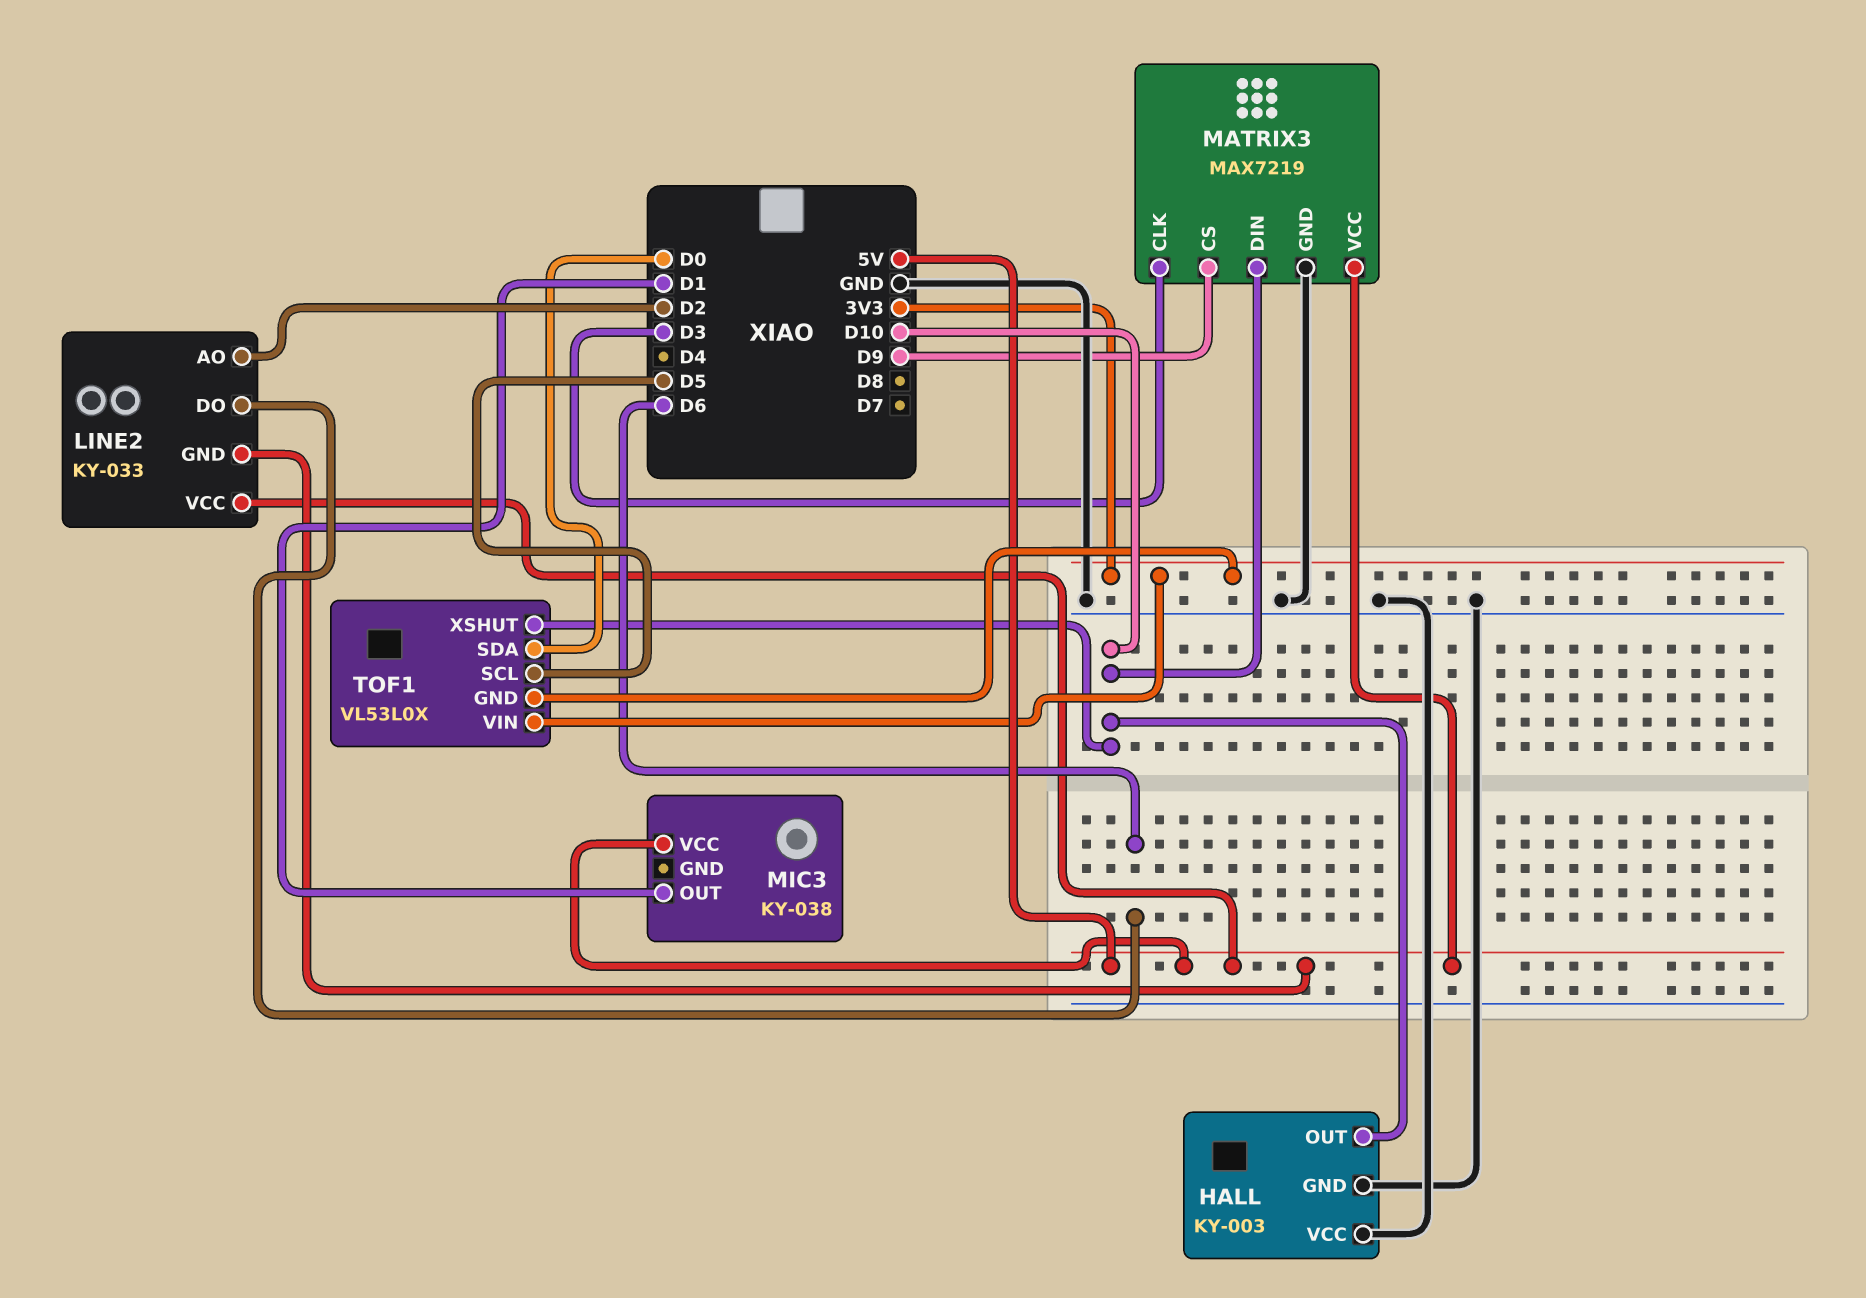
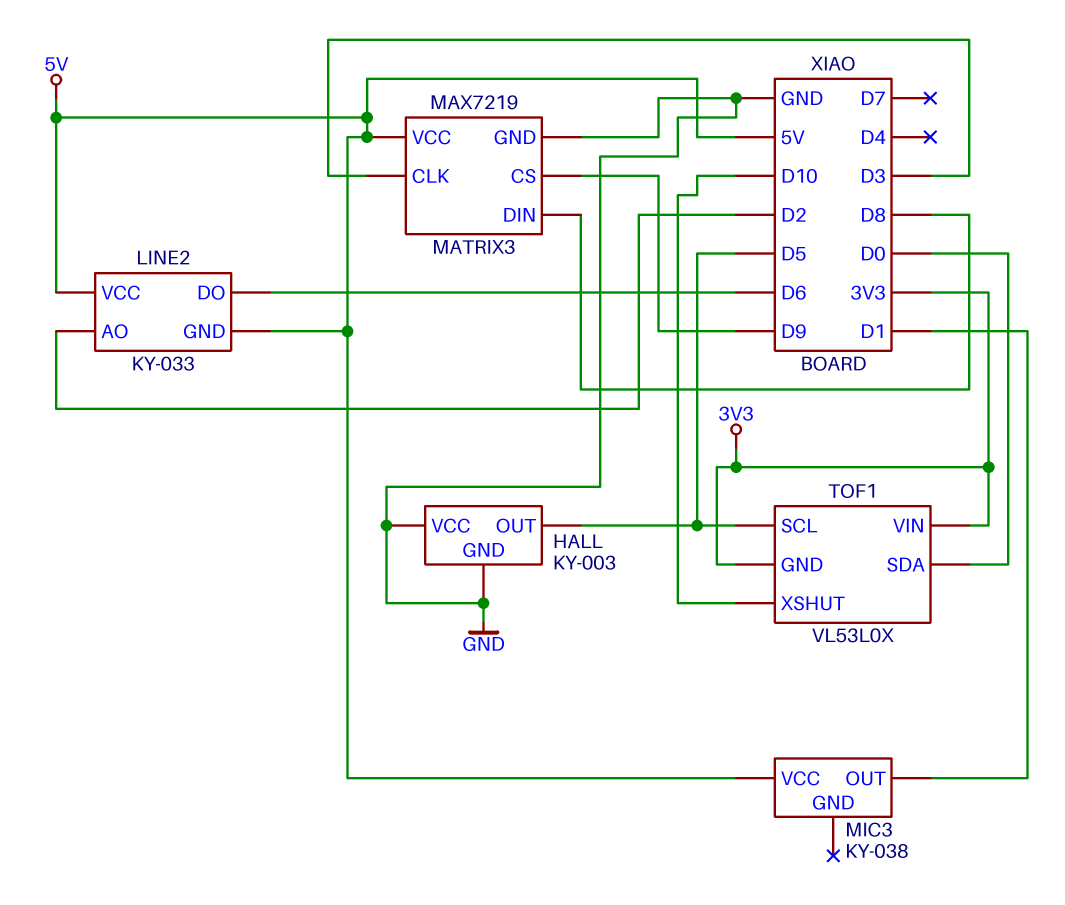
HALL pin OUT: D10 -> D5
MATRIX3 pin DIN: D10 -> D8

